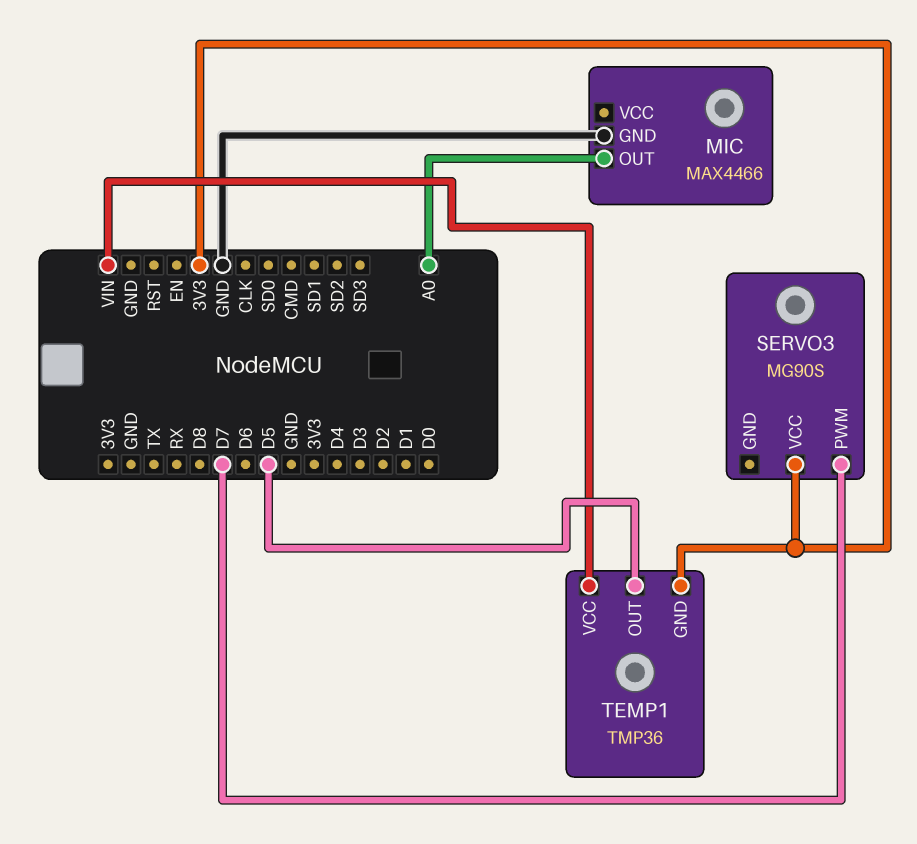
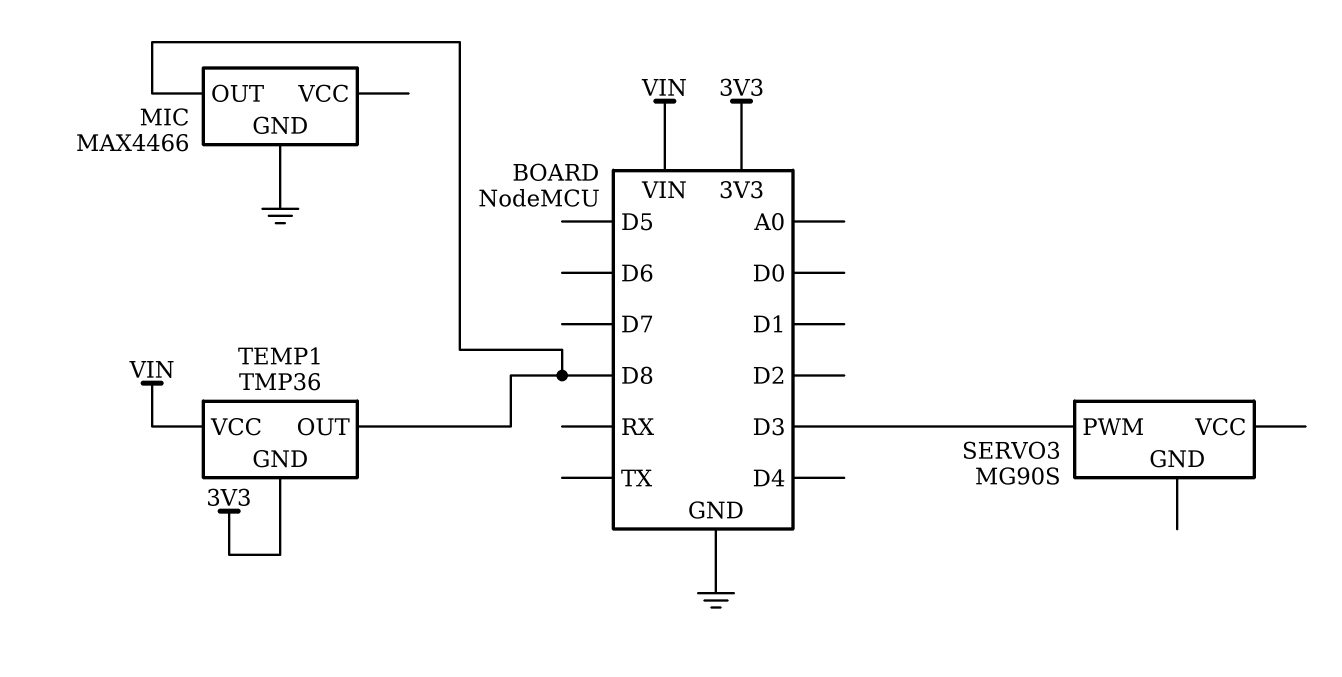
MIC pin OUT: A0 -> D8
SERVO3 pin PWM: D7 -> D3
SERVO3 pin VCC: 3V3 -> none
TEMP1 pin OUT: D5 -> D8

